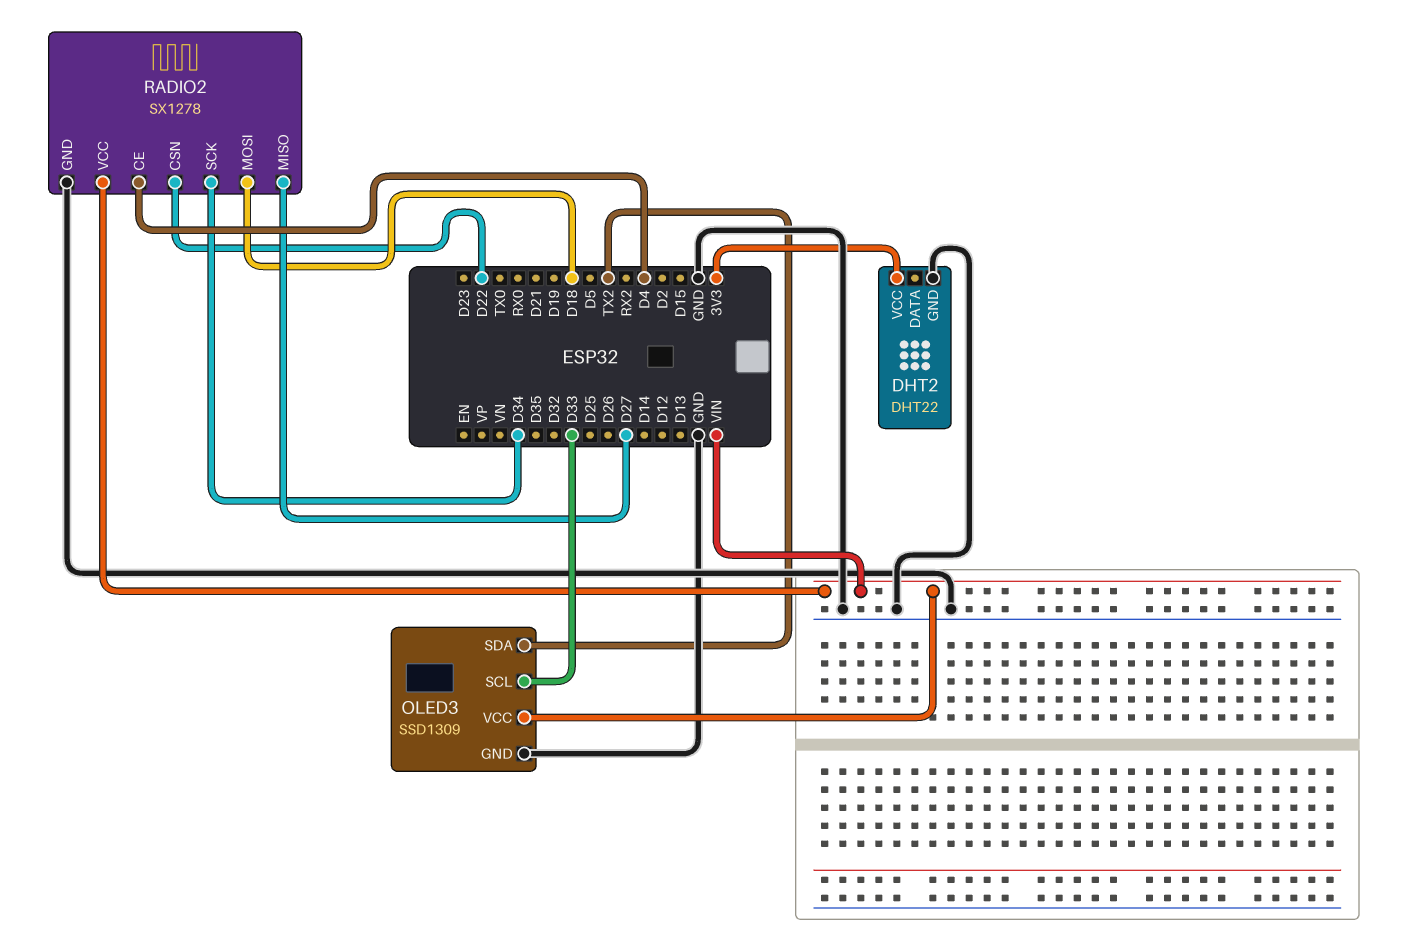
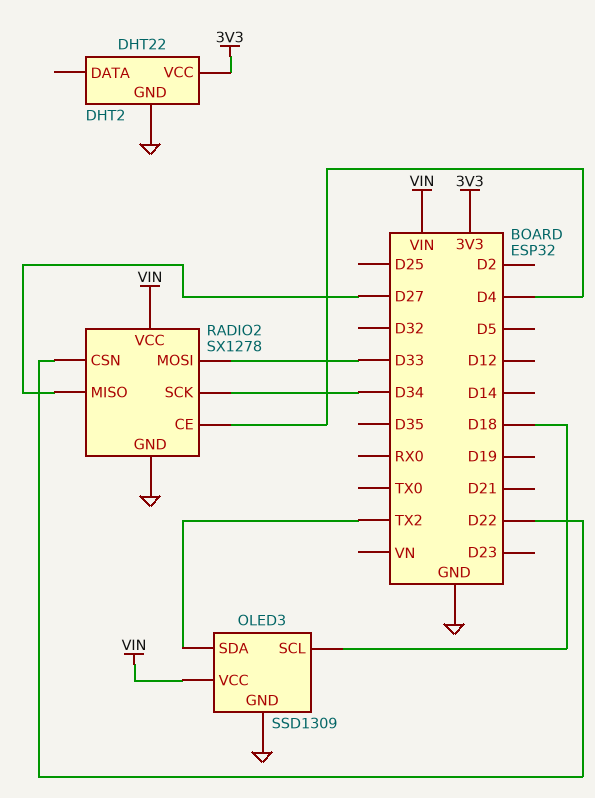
OLED3 pin SCL: D33 -> D18
RADIO2 pin MOSI: D18 -> D33

